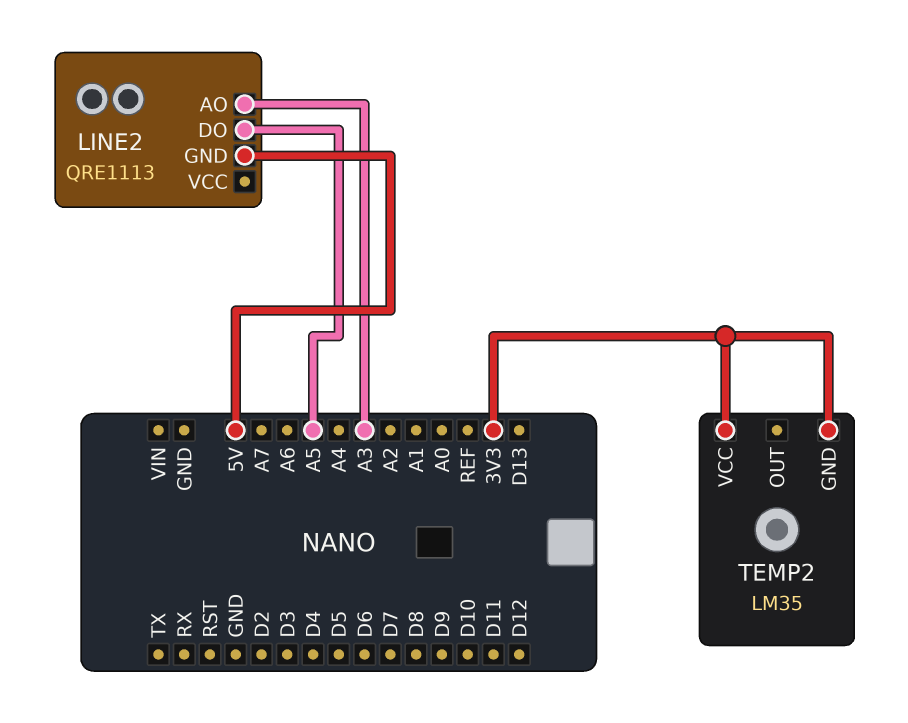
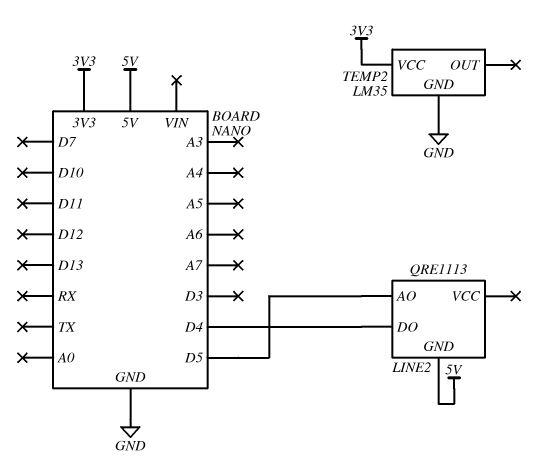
LINE2 pin AO: A3 -> D5
LINE2 pin DO: A5 -> D4
TEMP2 pin GND: 3V3 -> GND

